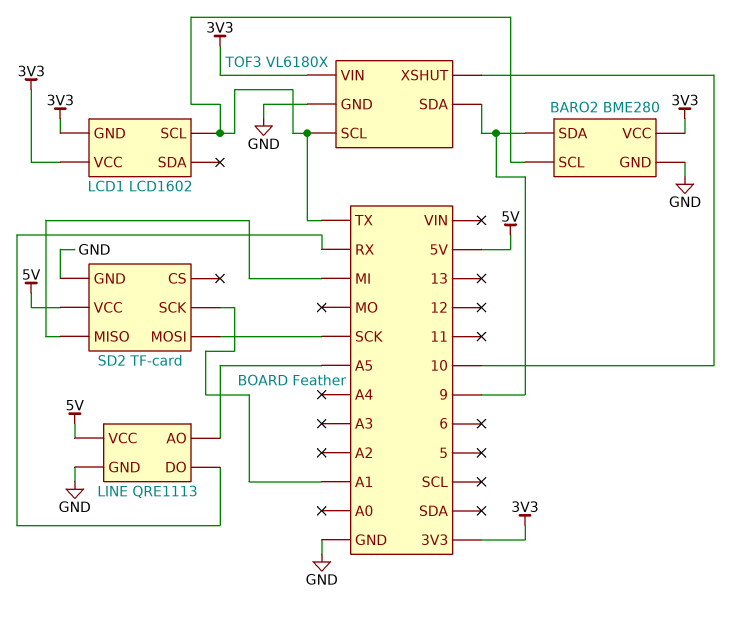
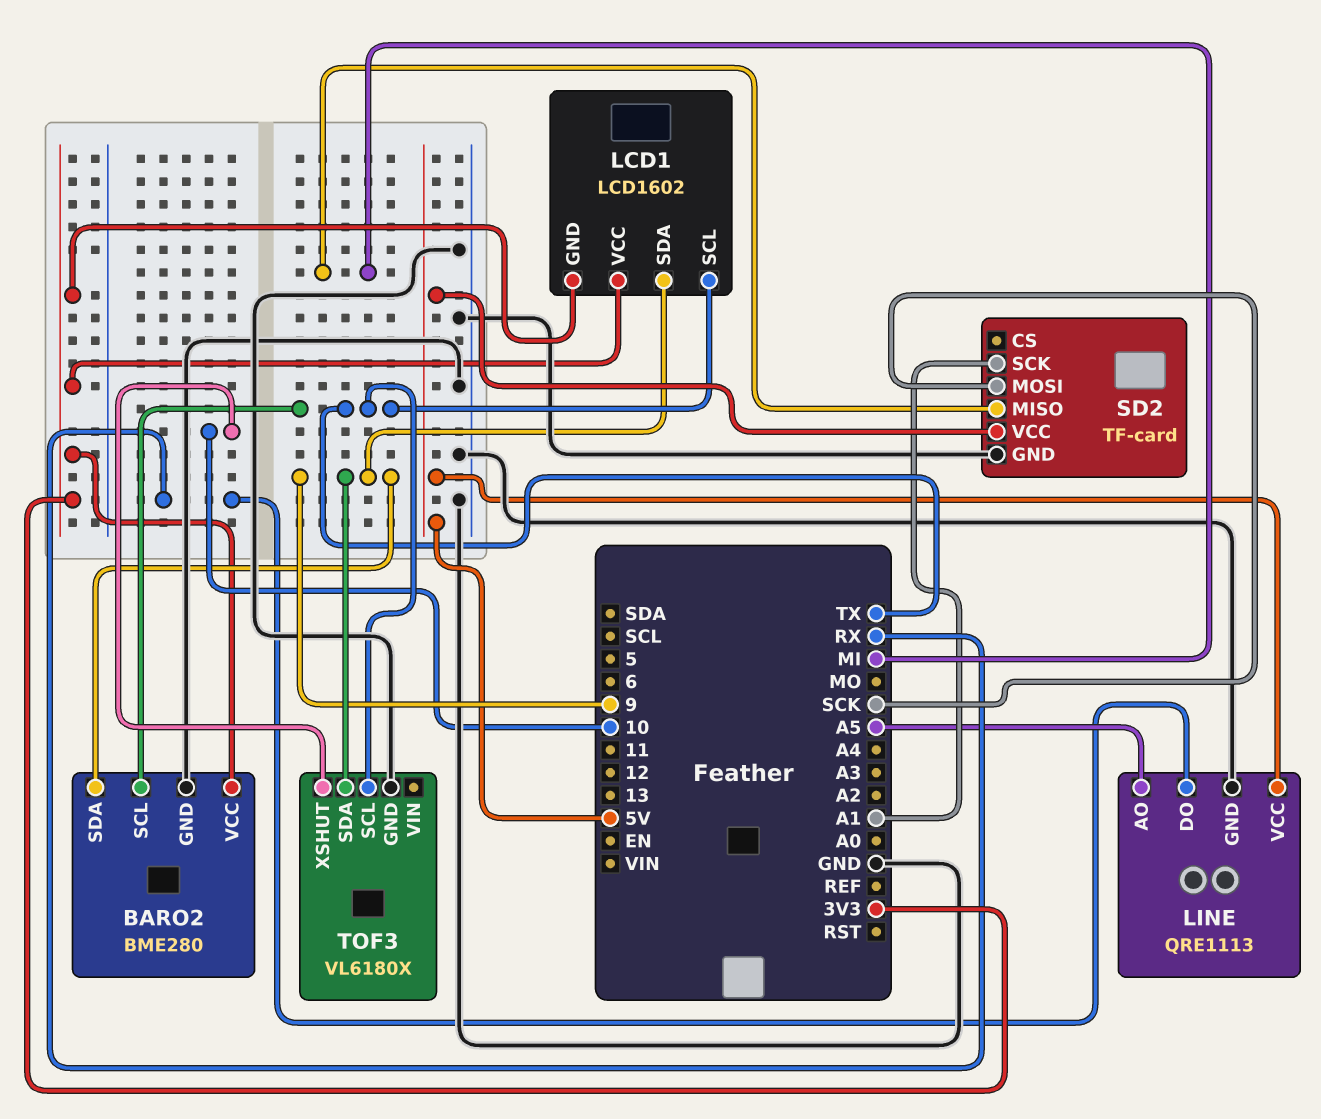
LCD1 pin SDA: none -> 9
TOF3 pin VIN: 3V3 -> none

